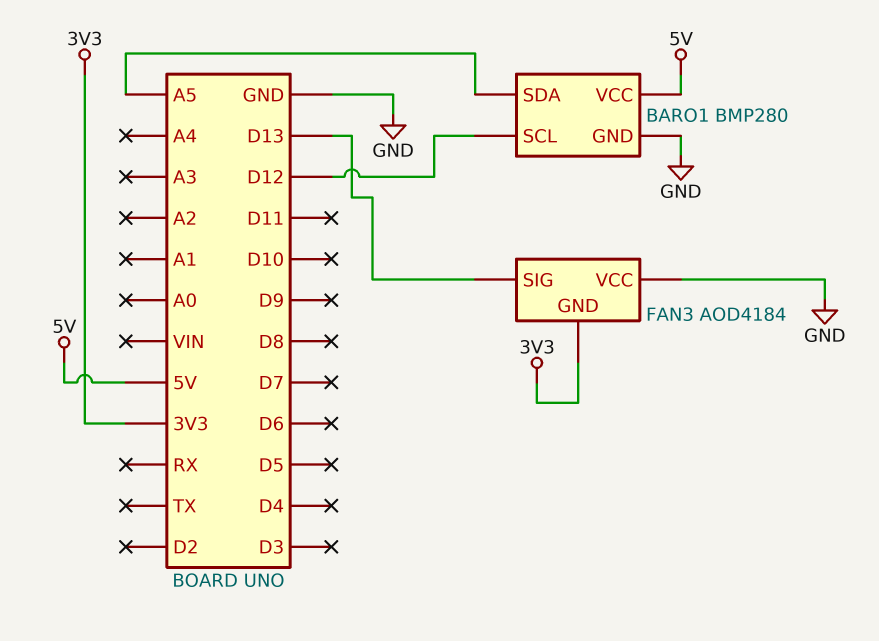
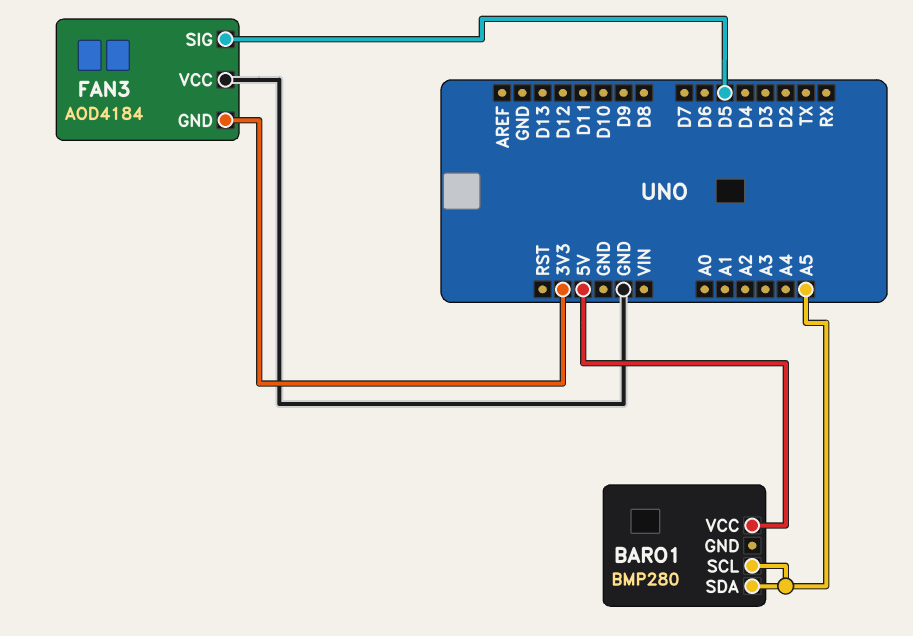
BARO1 pin GND: GND -> none
BARO1 pin SCL: D12 -> A5
FAN3 pin SIG: D13 -> D5

